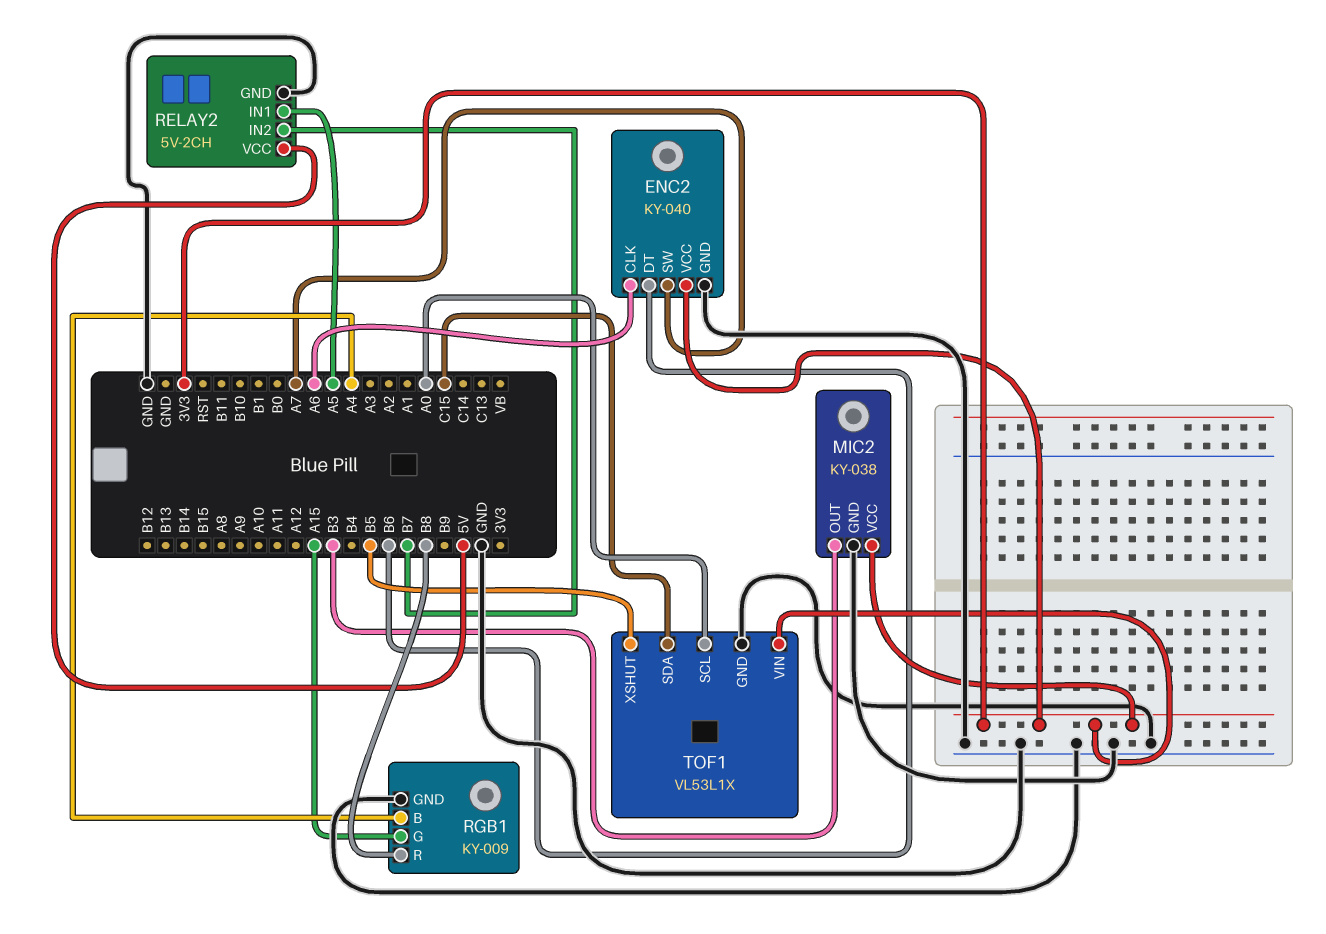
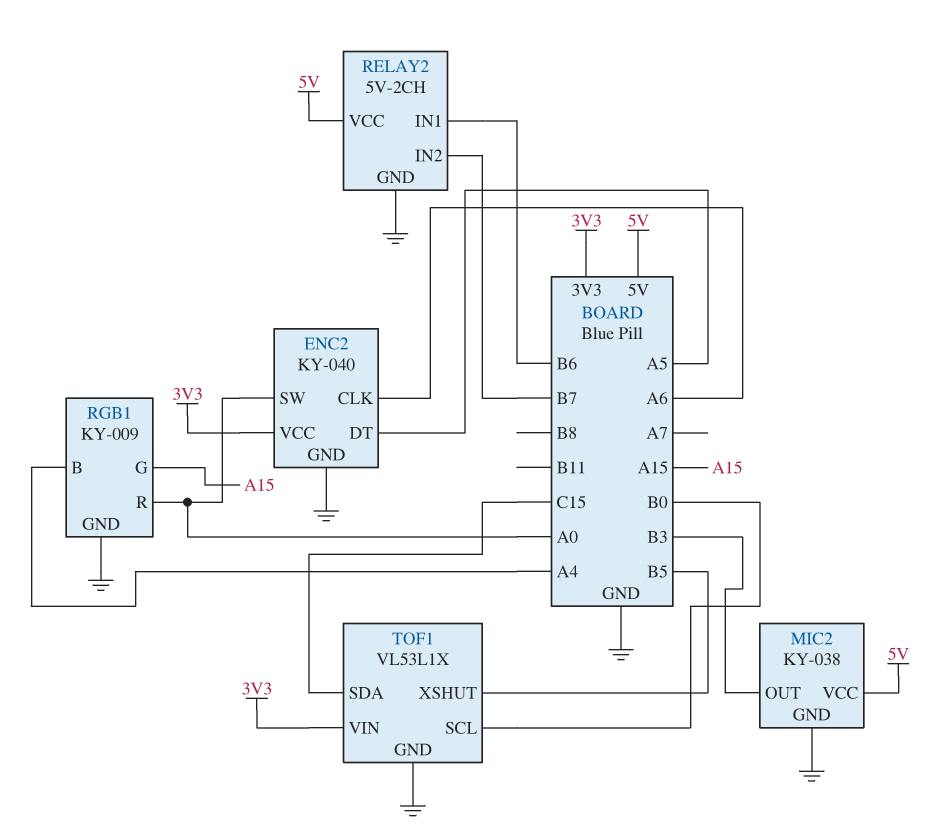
ENC2 pin DT: B6 -> A5
ENC2 pin SW: A7 -> A0
MIC2 pin VCC: 3V3 -> 5V
RELAY2 pin IN1: A5 -> B6
RGB1 pin R: B8 -> A0
TOF1 pin SCL: A0 -> B0

